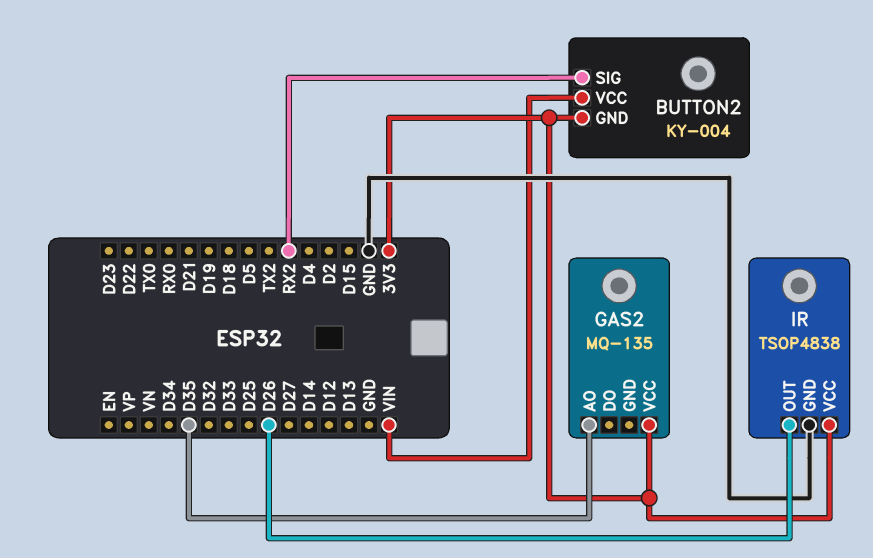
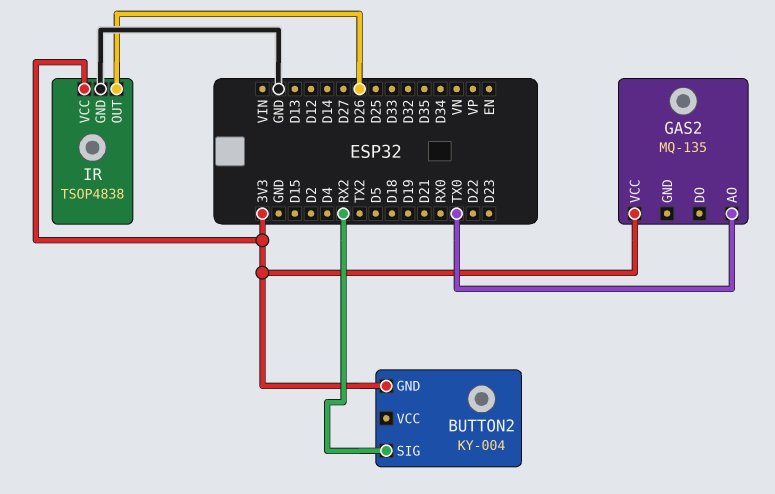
BUTTON2 pin VCC: VIN -> none
GAS2 pin AO: D35 -> TX0

